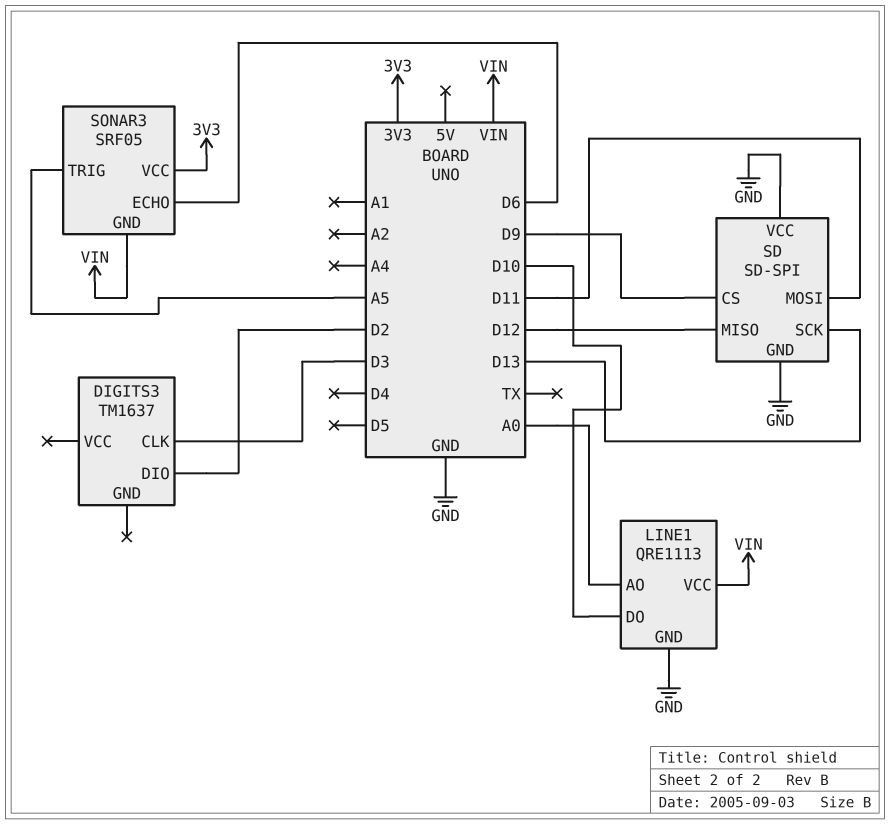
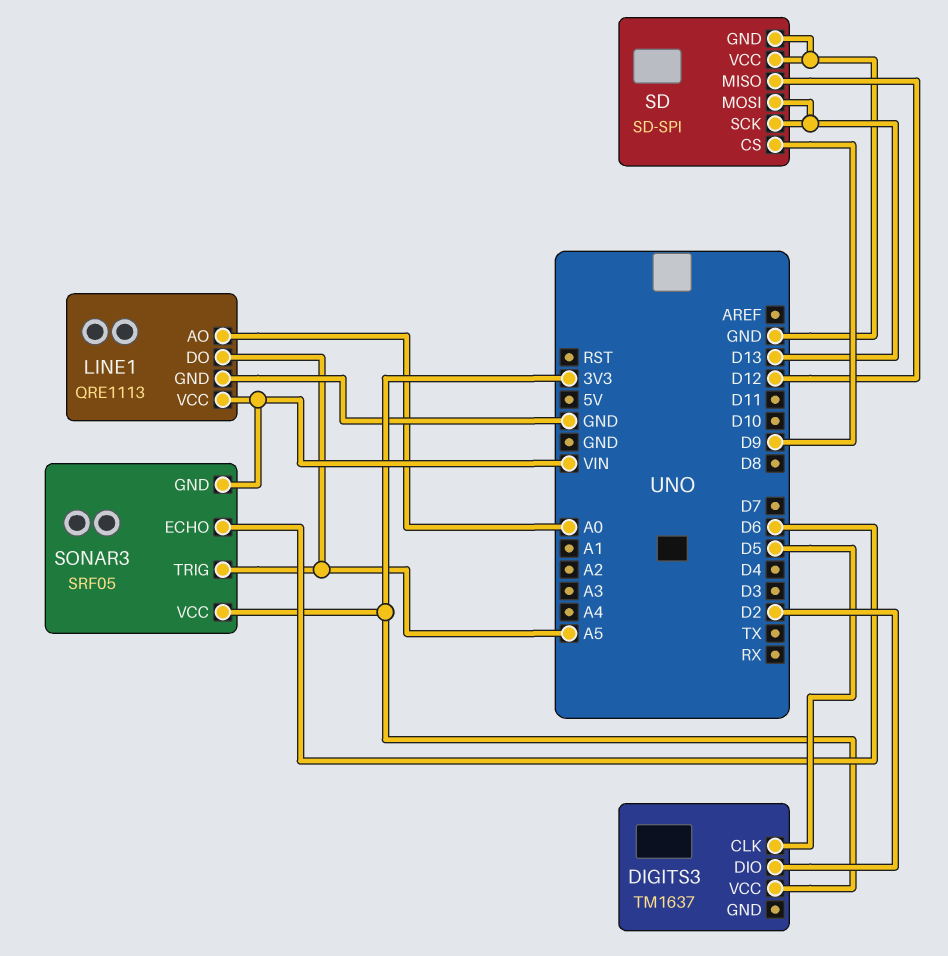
DIGITS3 pin CLK: D3 -> D5
DIGITS3 pin VCC: none -> 3V3
LINE1 pin DO: D10 -> A5
SD pin MOSI: D11 -> D13

